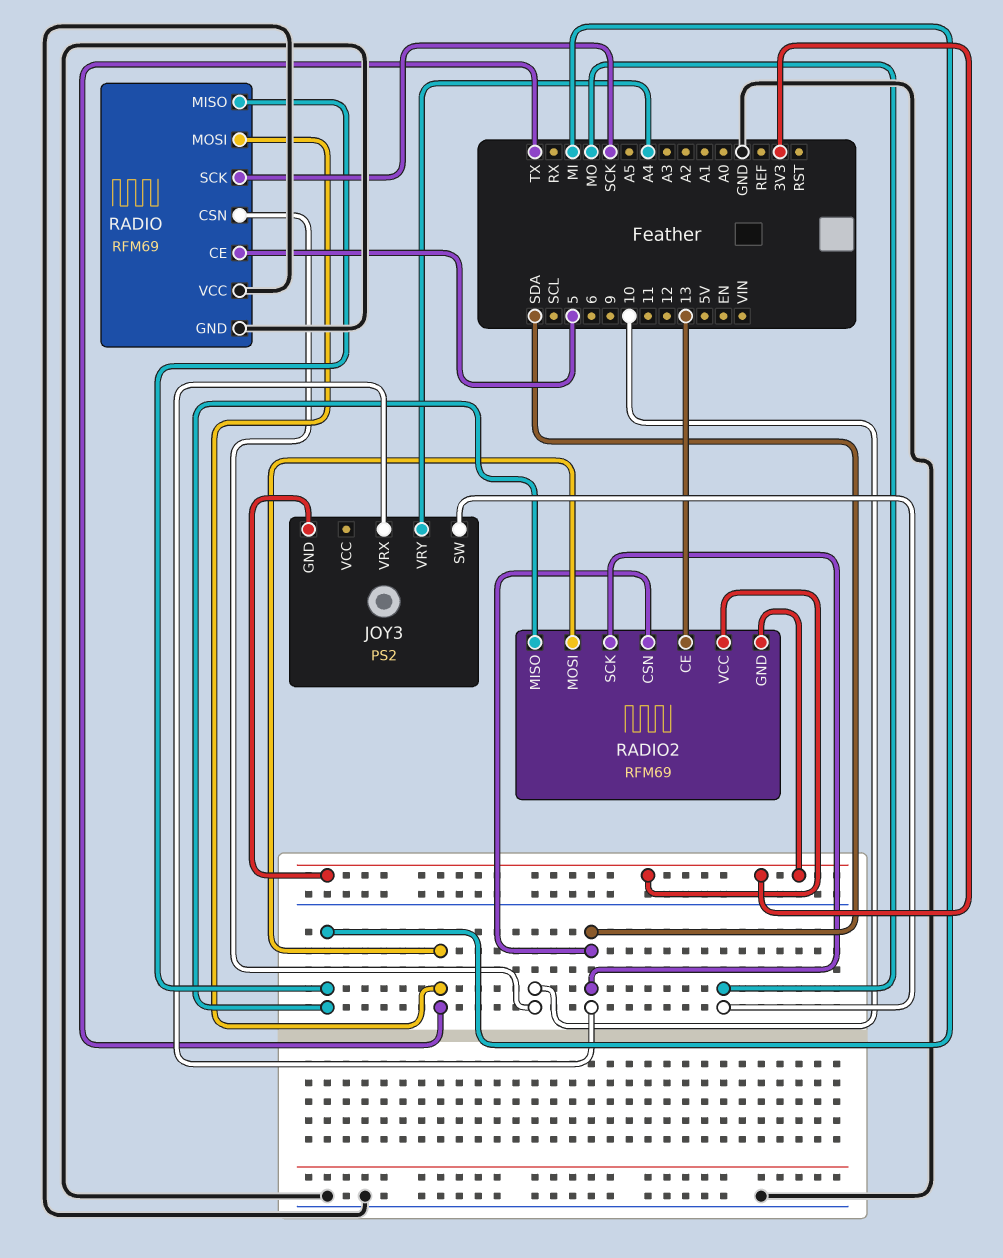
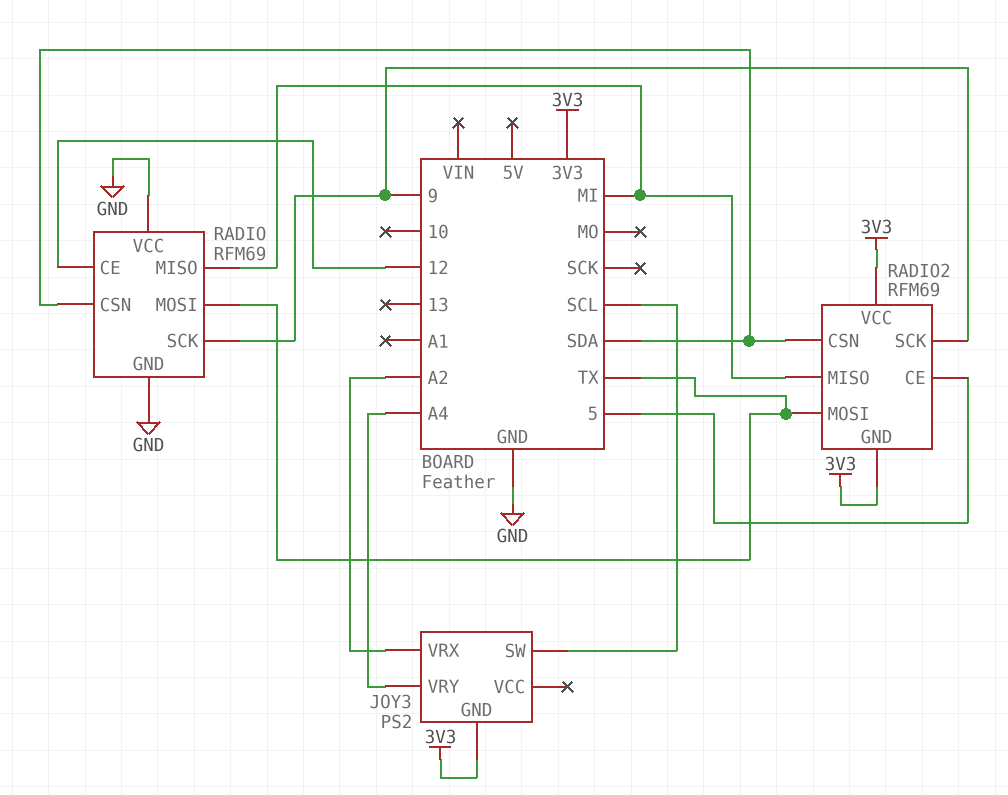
JOY3 pin SW: MO -> SCL
JOY3 pin VRX: SDA -> A2
RADIO pin CE: 5 -> 12
RADIO pin CSN: 10 -> SDA
RADIO pin SCK: SCK -> 9
RADIO2 pin CE: 13 -> 5
RADIO2 pin SCK: SDA -> 9

